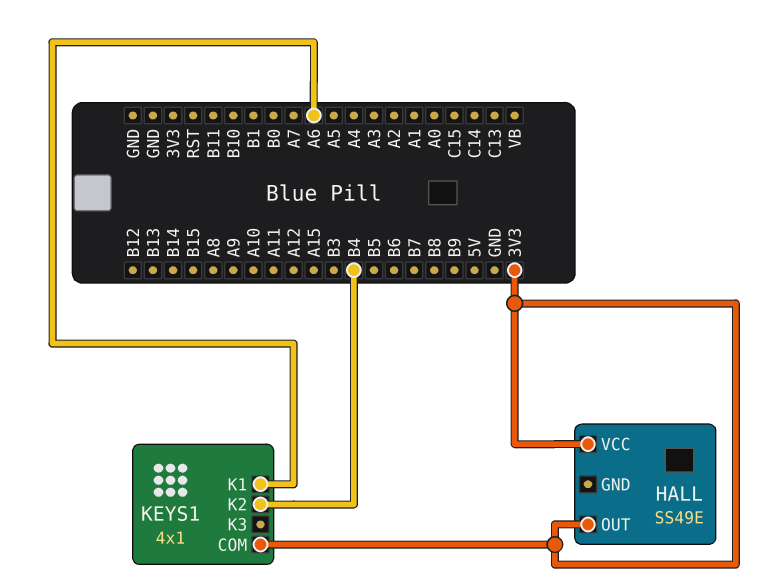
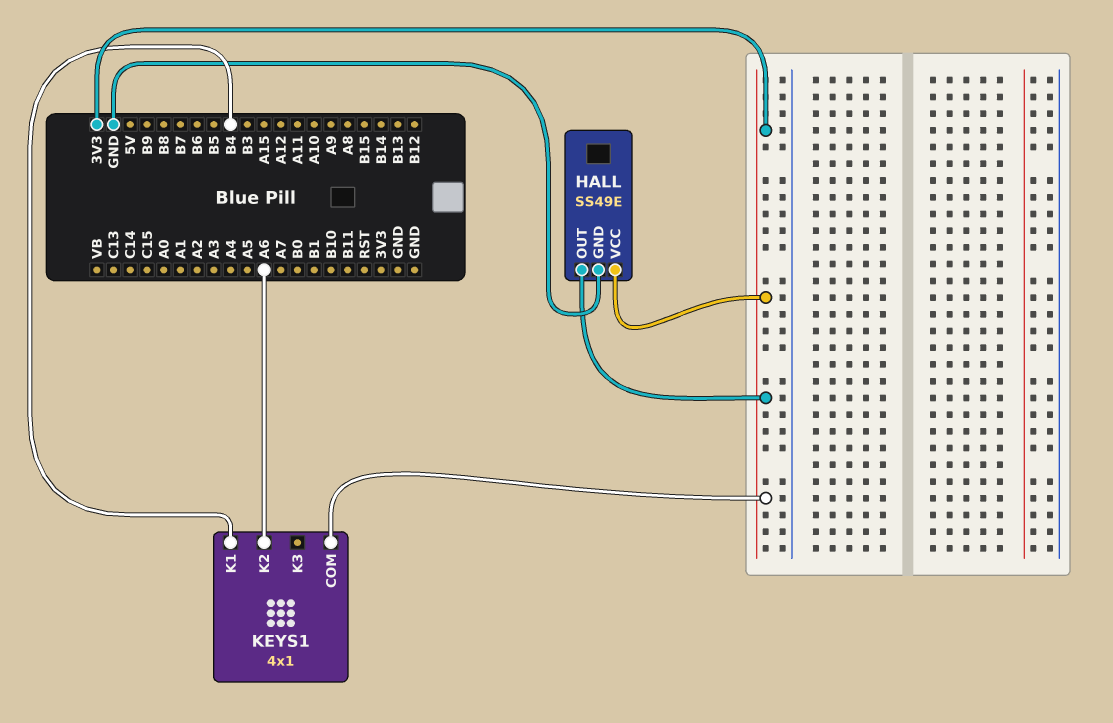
HALL pin GND: none -> GND
KEYS1 pin K1: A6 -> B4
KEYS1 pin K2: B4 -> A6

